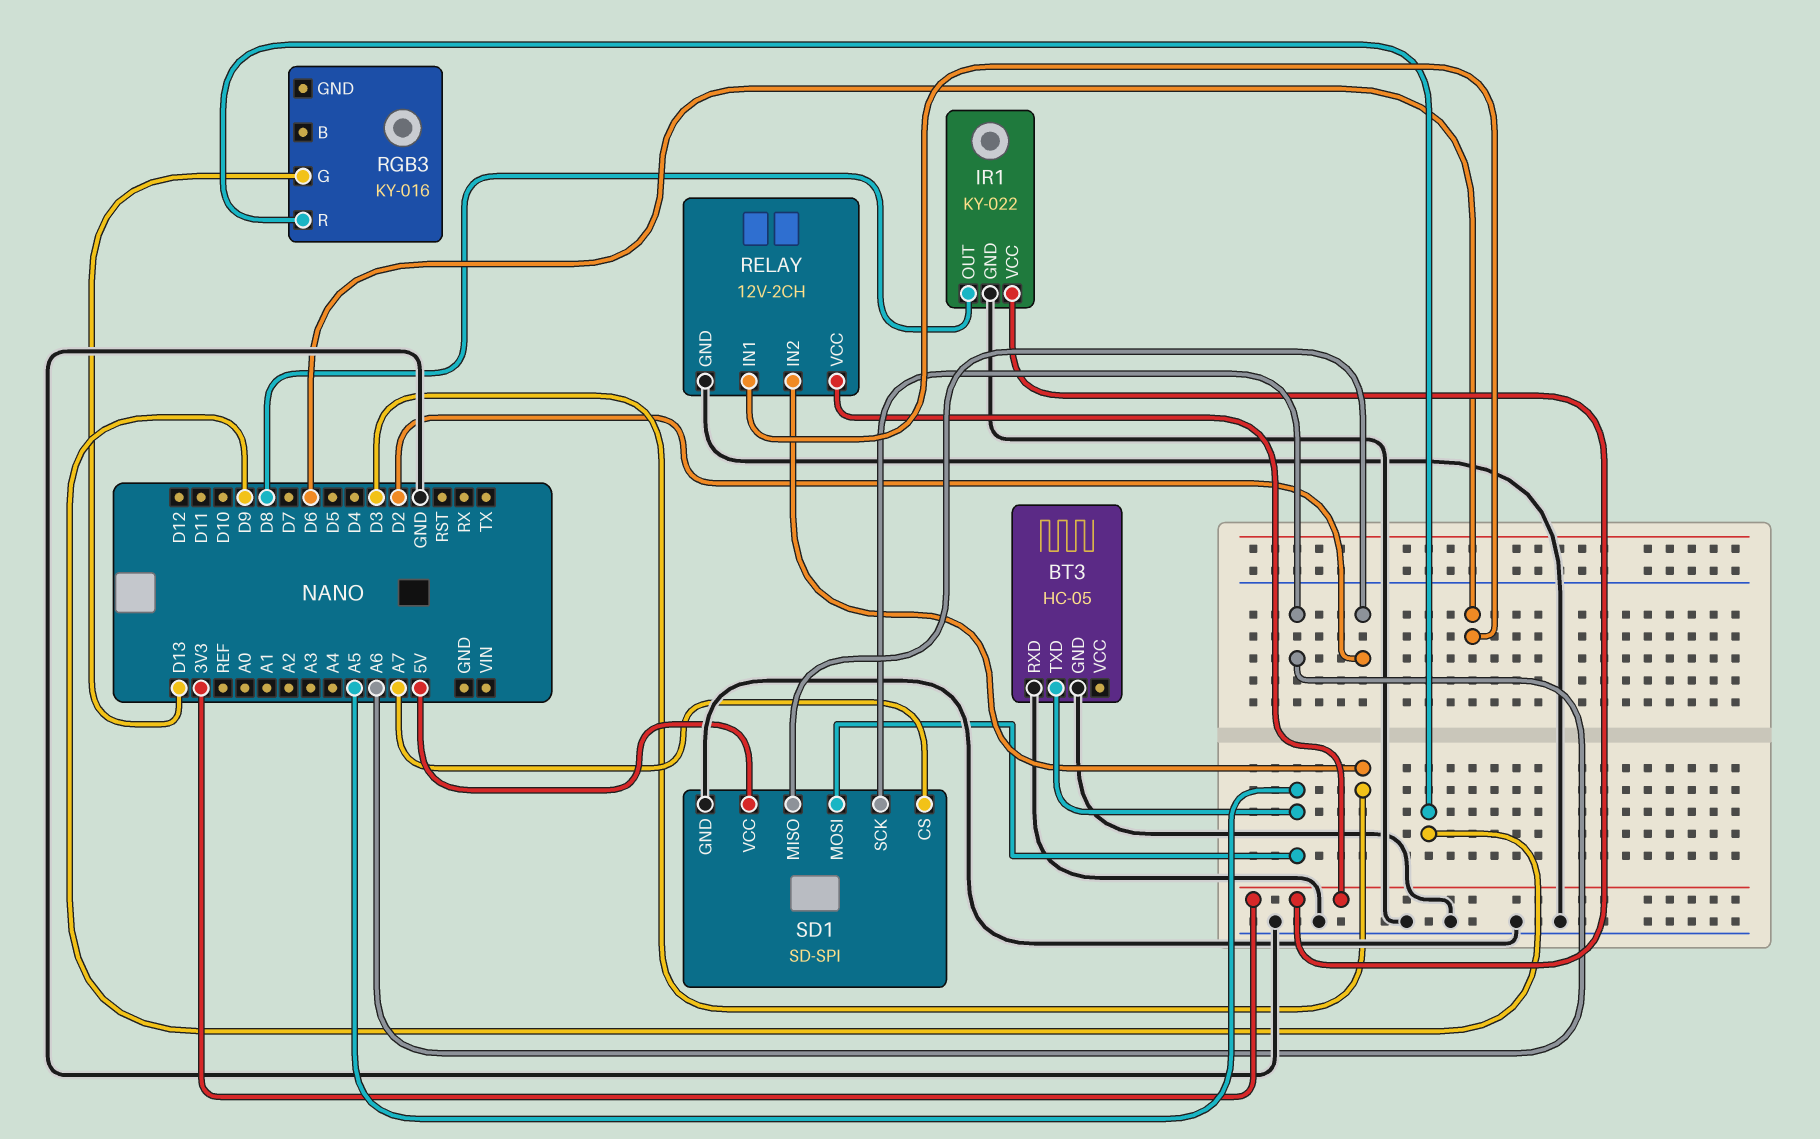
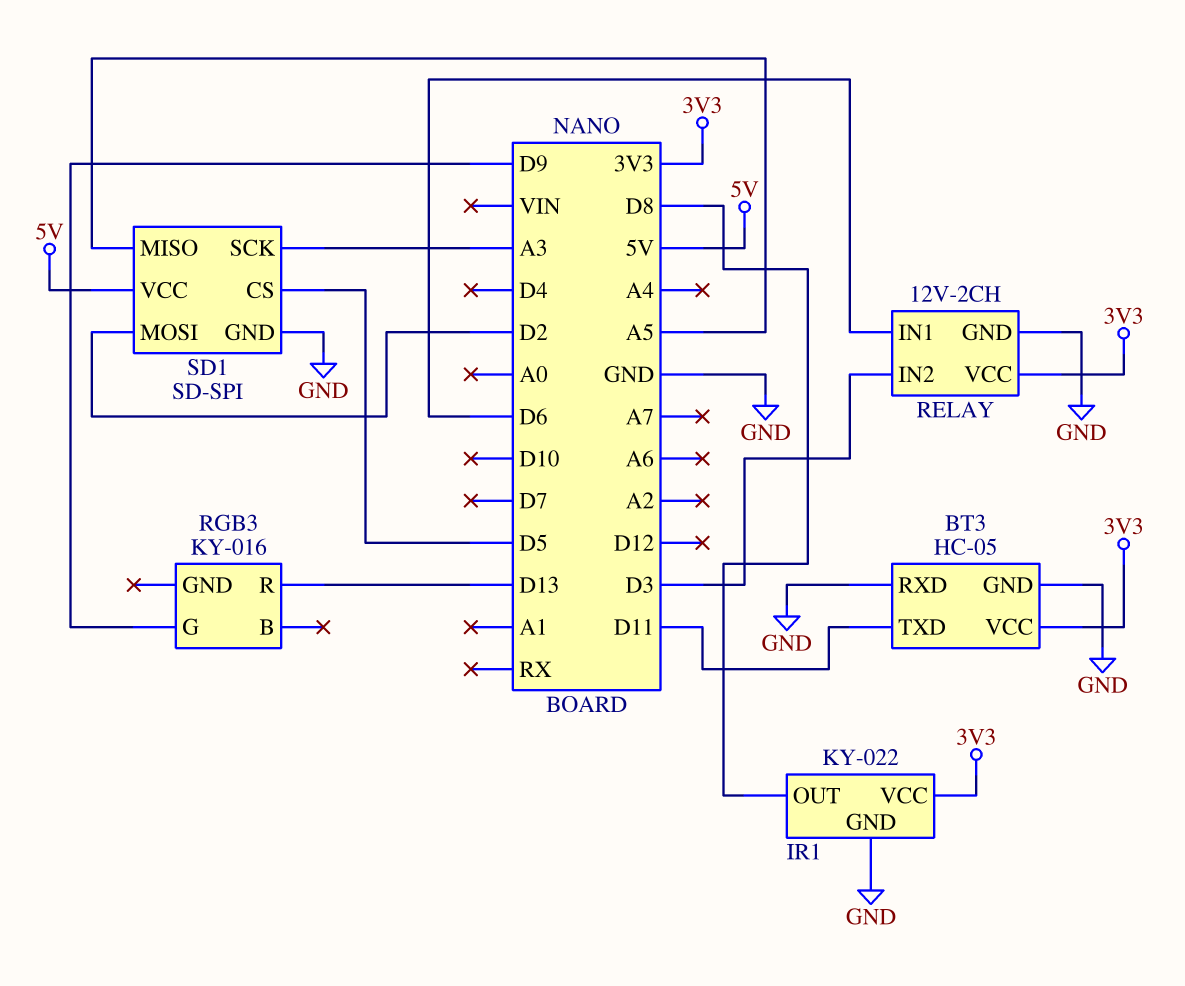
BT3 pin TXD: A5 -> D11
BT3 pin VCC: none -> 3V3
RGB3 pin G: D13 -> D9
RGB3 pin R: D9 -> D13
SD1 pin CS: A7 -> D5
SD1 pin MISO: D2 -> A5
SD1 pin MOSI: A5 -> D2
SD1 pin SCK: A6 -> A3

